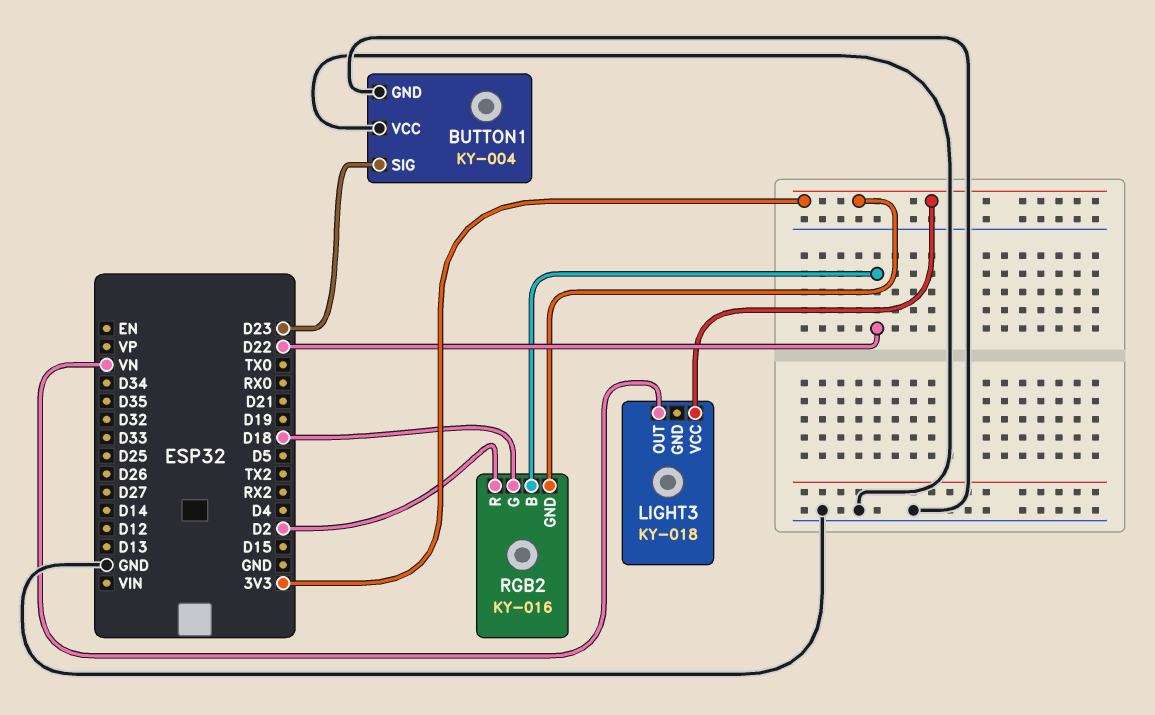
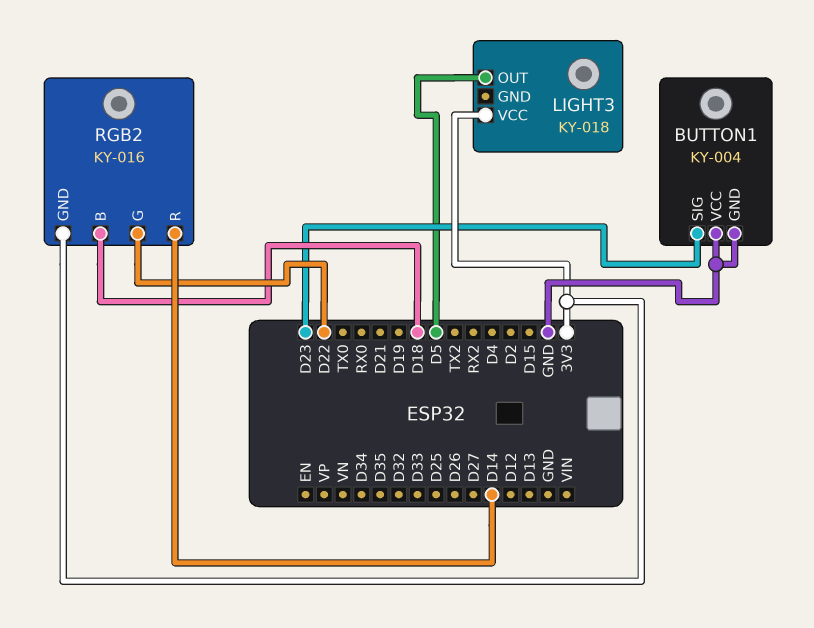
LIGHT3 pin OUT: VN -> D5
RGB2 pin B: D22 -> D18
RGB2 pin G: D18 -> D22
RGB2 pin R: D2 -> D14

